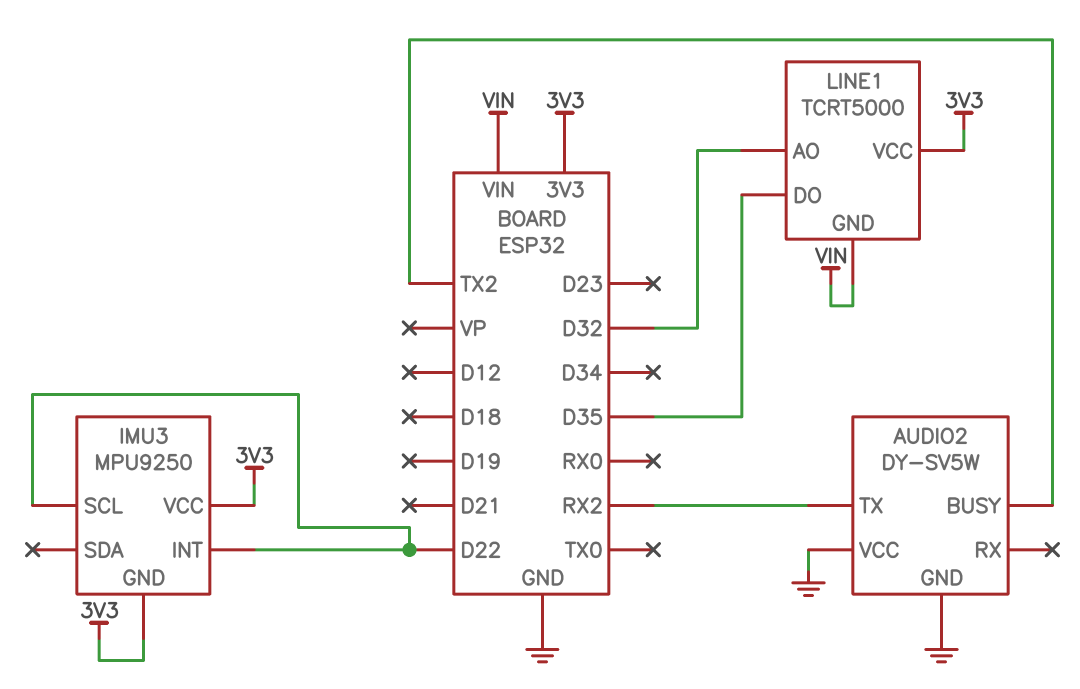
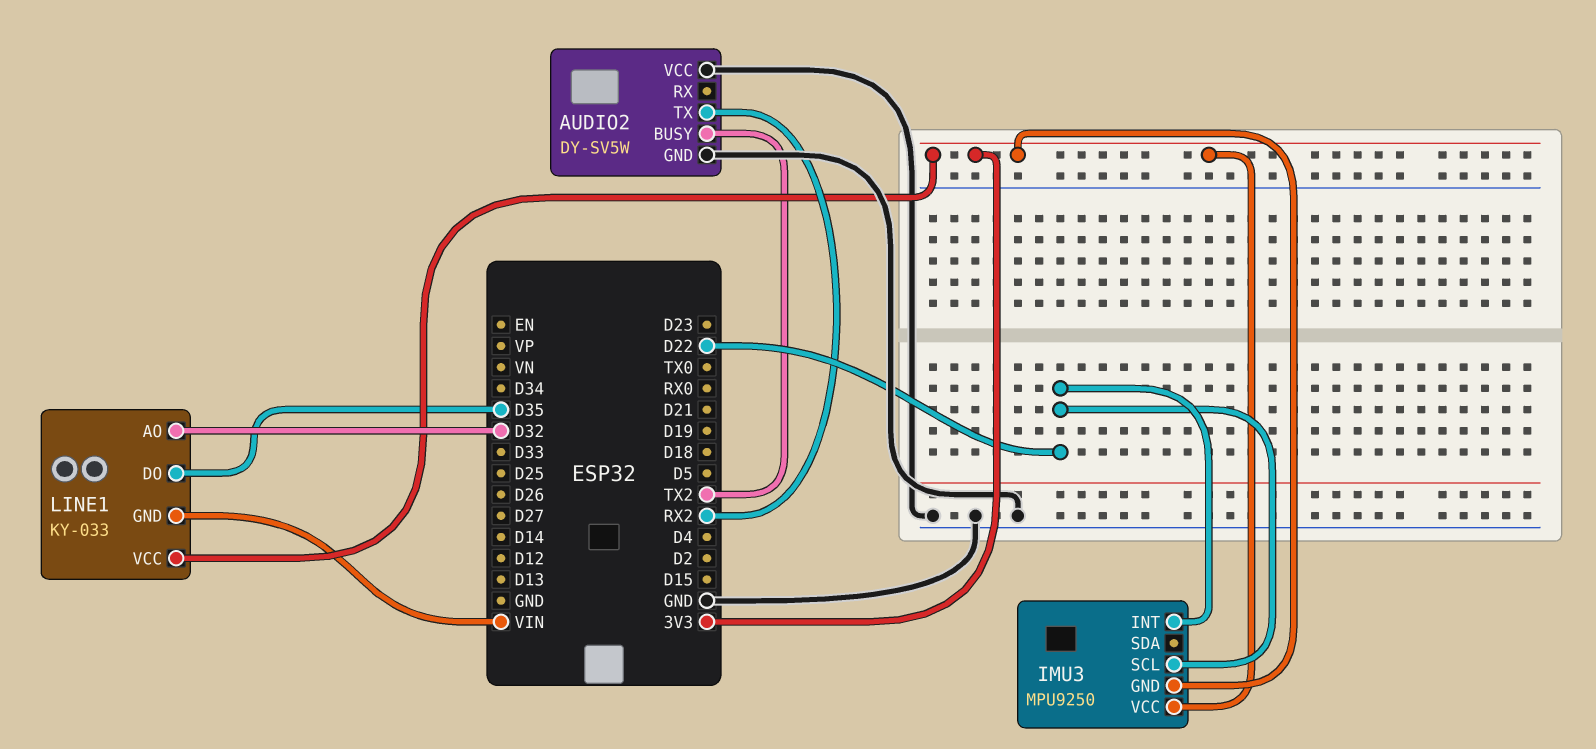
LINE1: TCRT5000 -> KY-033

